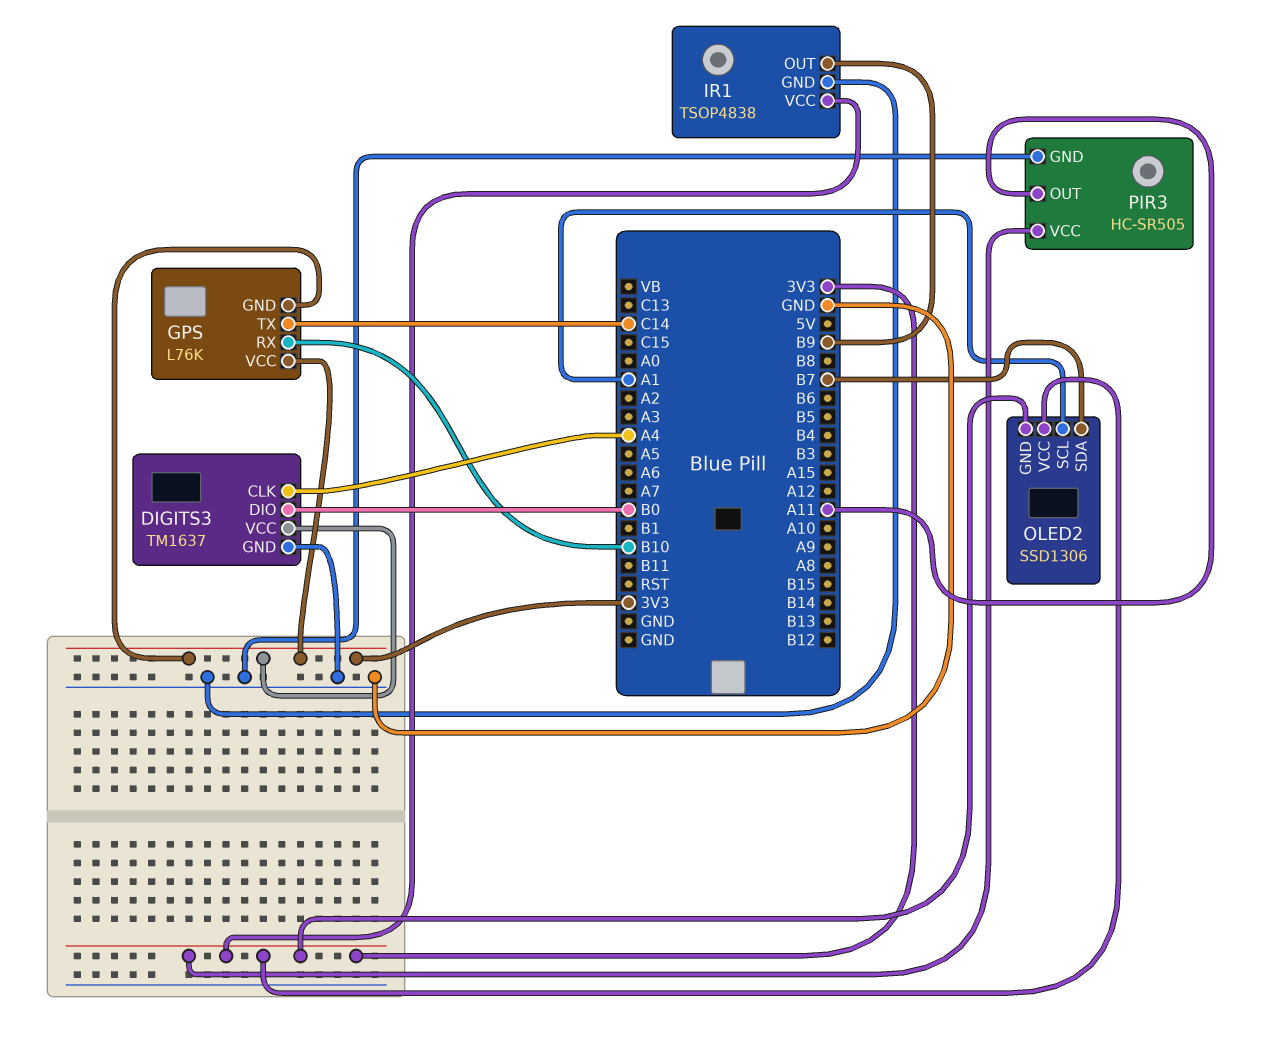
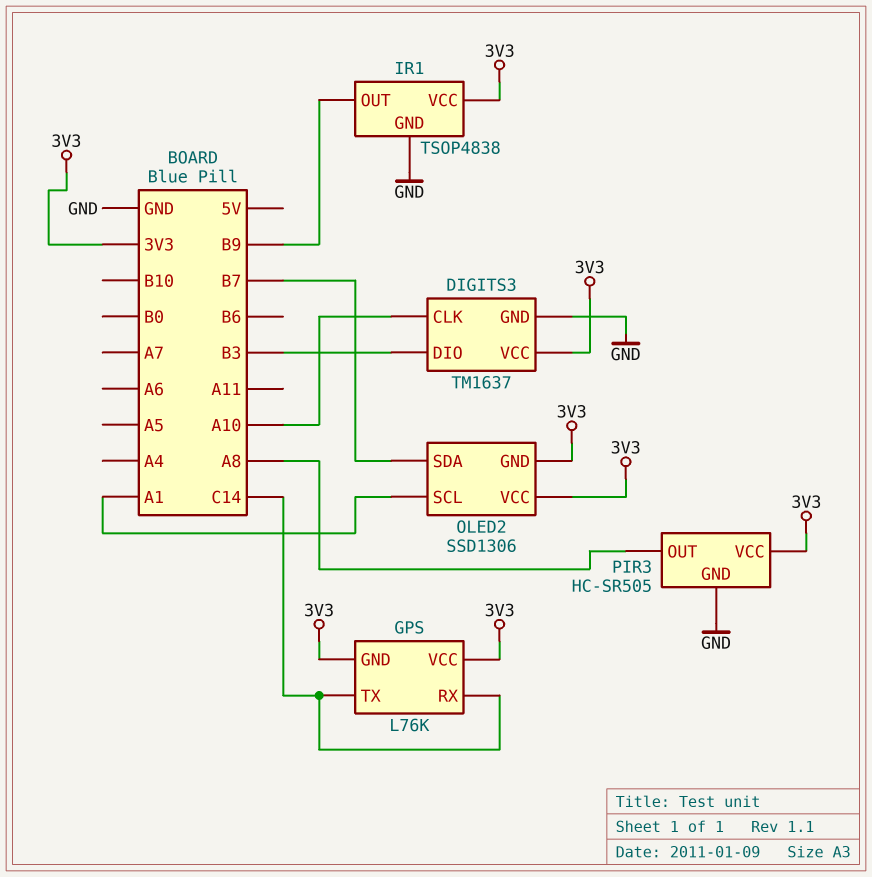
DIGITS3 pin CLK: A4 -> A10
DIGITS3 pin DIO: B0 -> B3
GPS pin RX: B10 -> C14
PIR3 pin OUT: A11 -> A8

